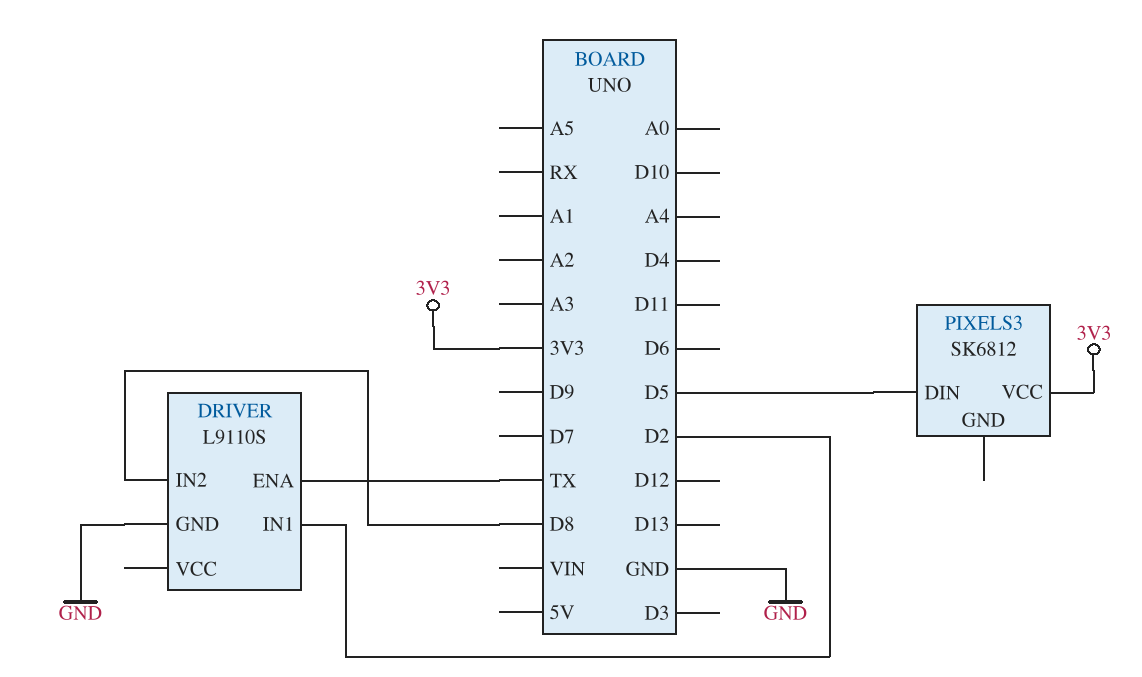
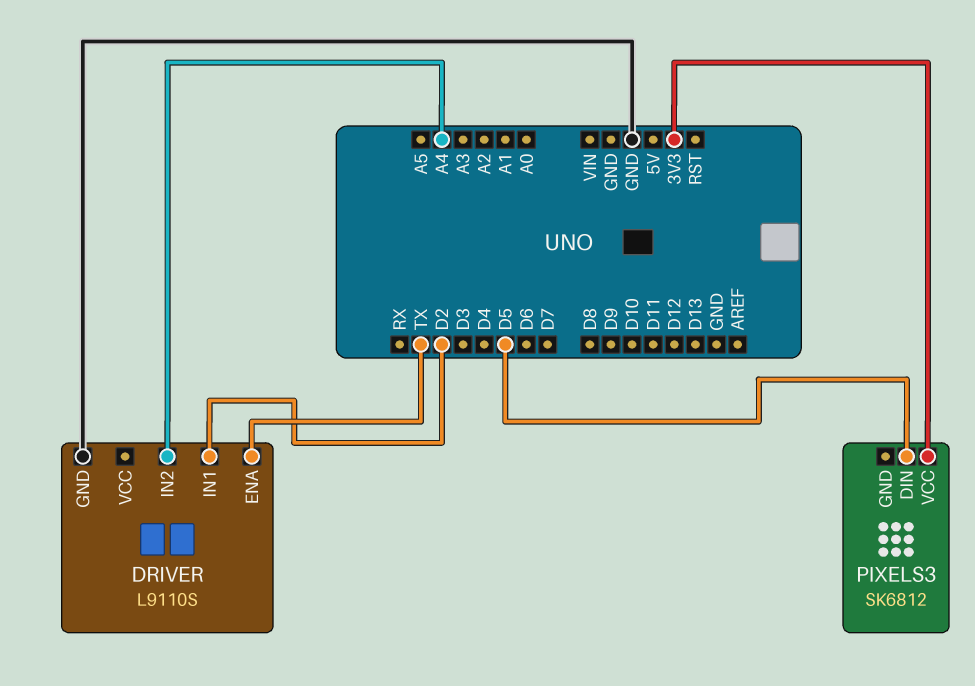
DRIVER pin IN2: D8 -> A4

